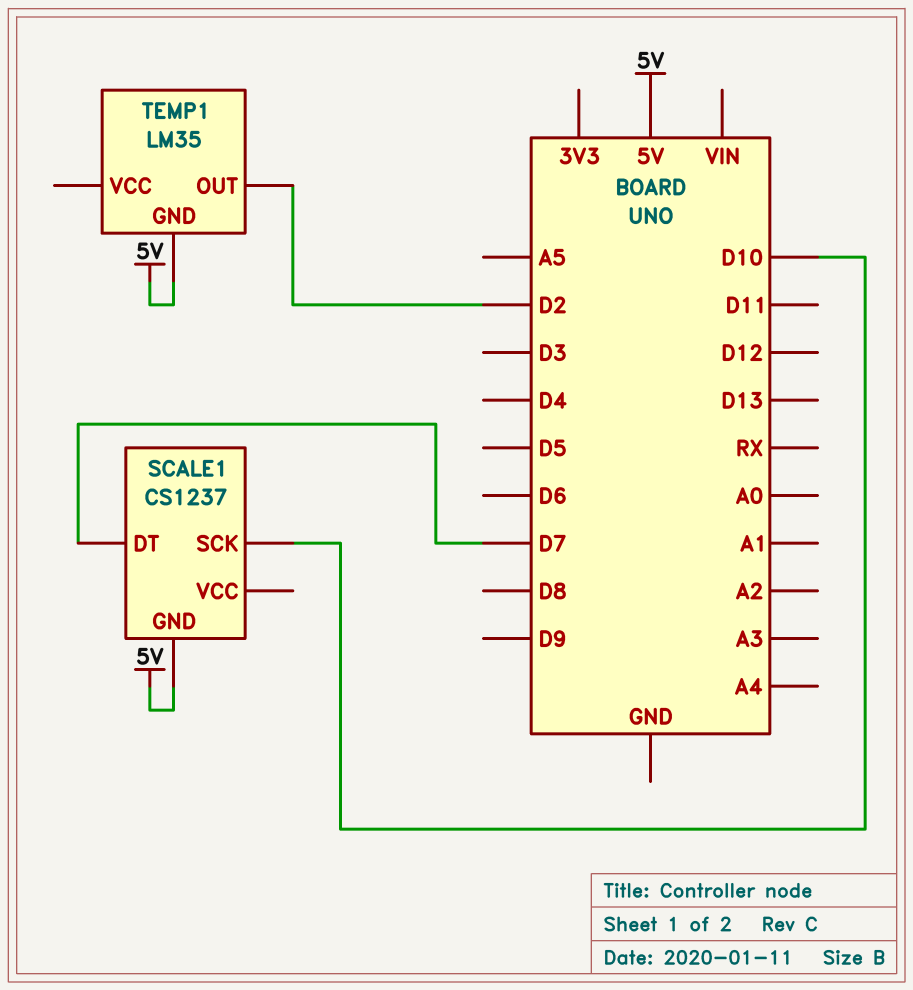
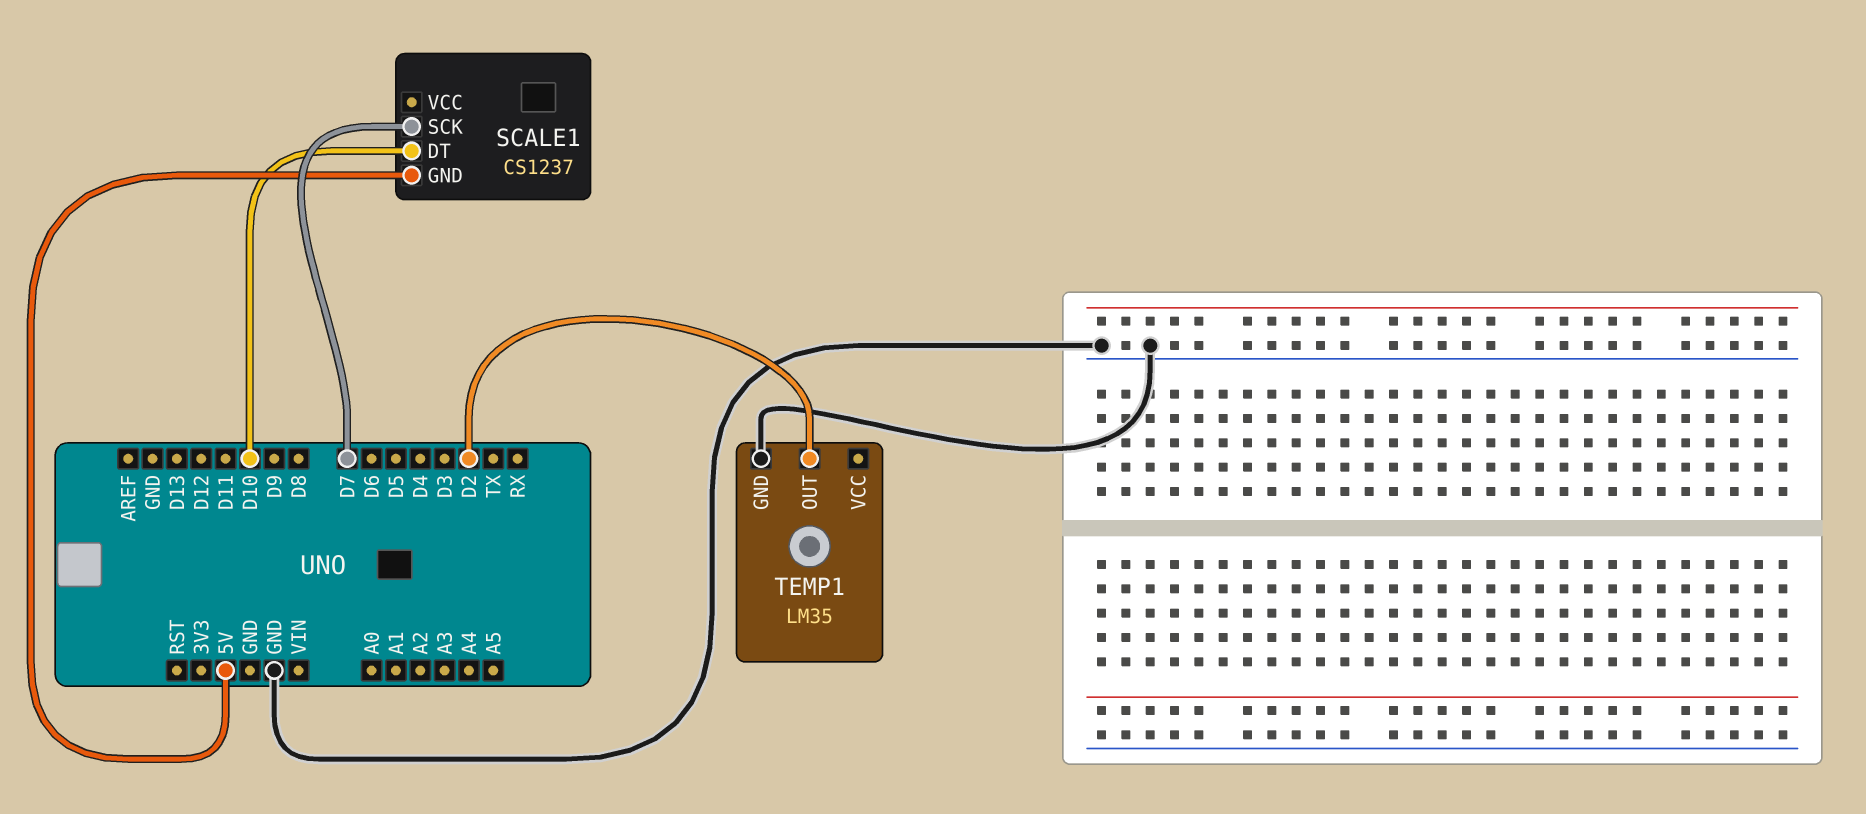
SCALE1 pin DT: D7 -> D10
SCALE1 pin SCK: D10 -> D7
TEMP1 pin GND: 5V -> GND

